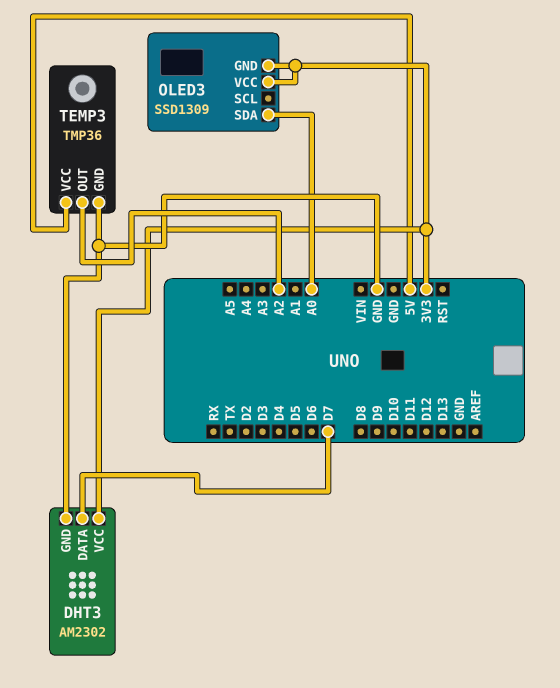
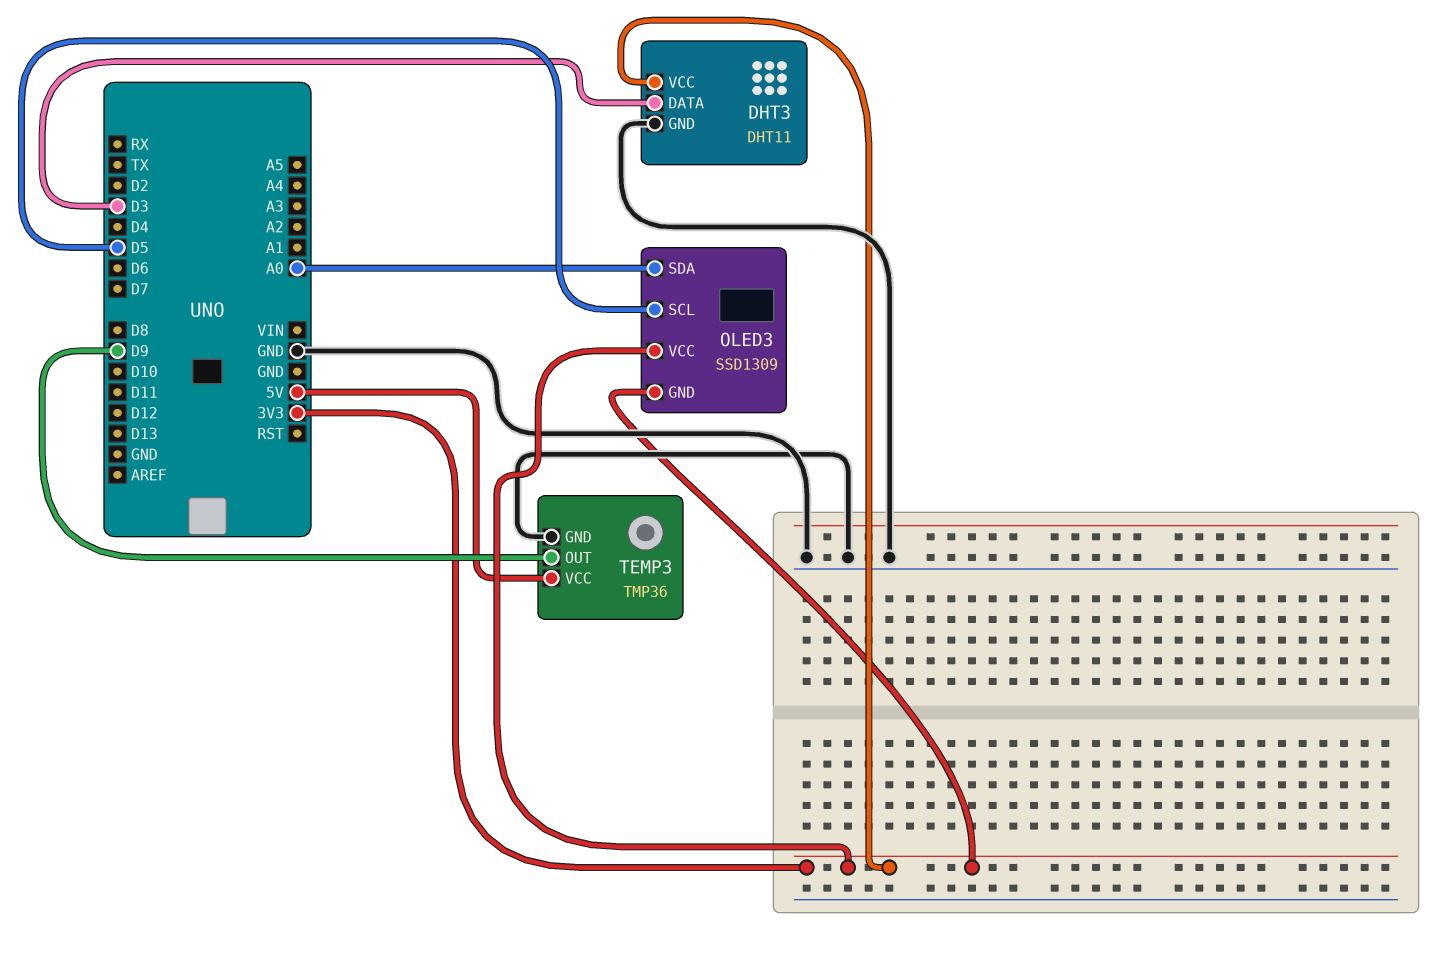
DHT3: AM2302 -> DHT11
DHT3 pin DATA: D7 -> D3
OLED3 pin SCL: none -> D5
TEMP3 pin OUT: A2 -> D9

